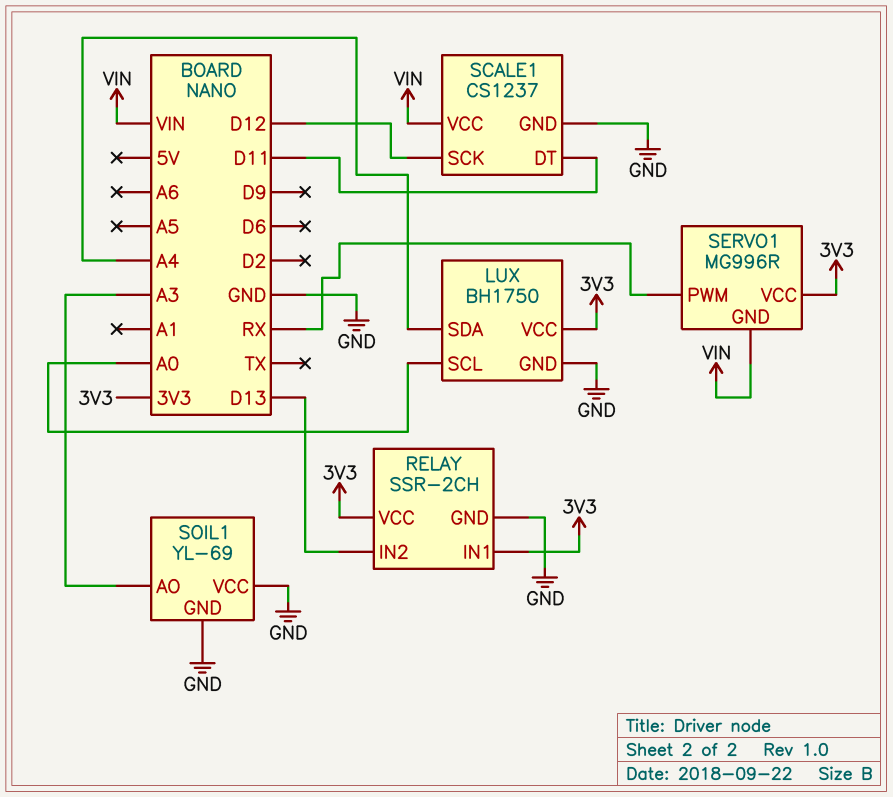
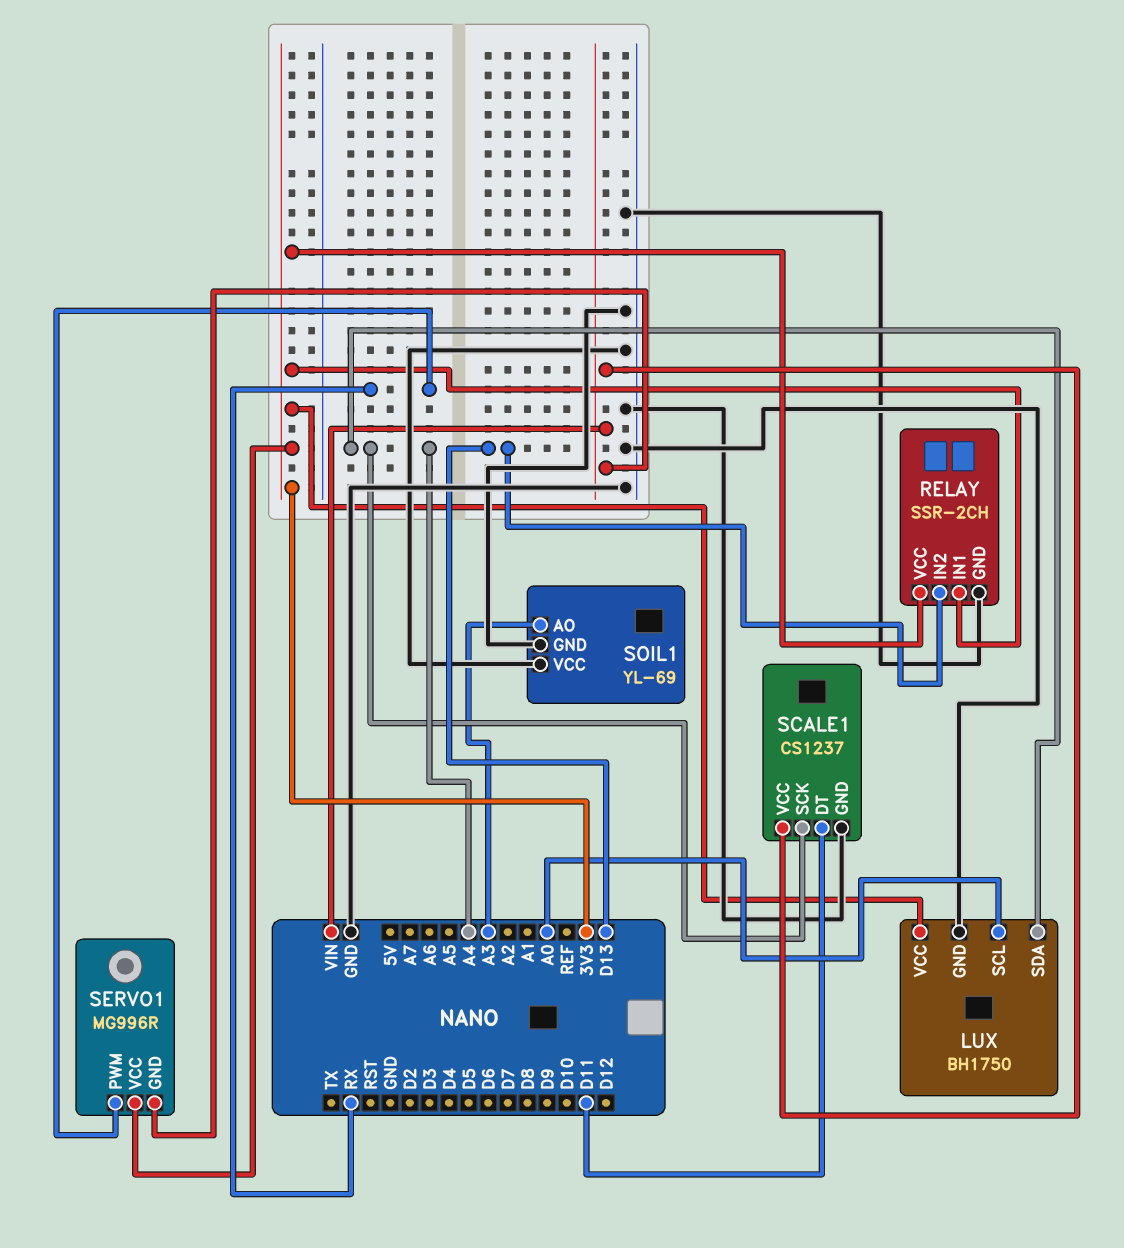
SCALE1 pin SCK: D12 -> A4

